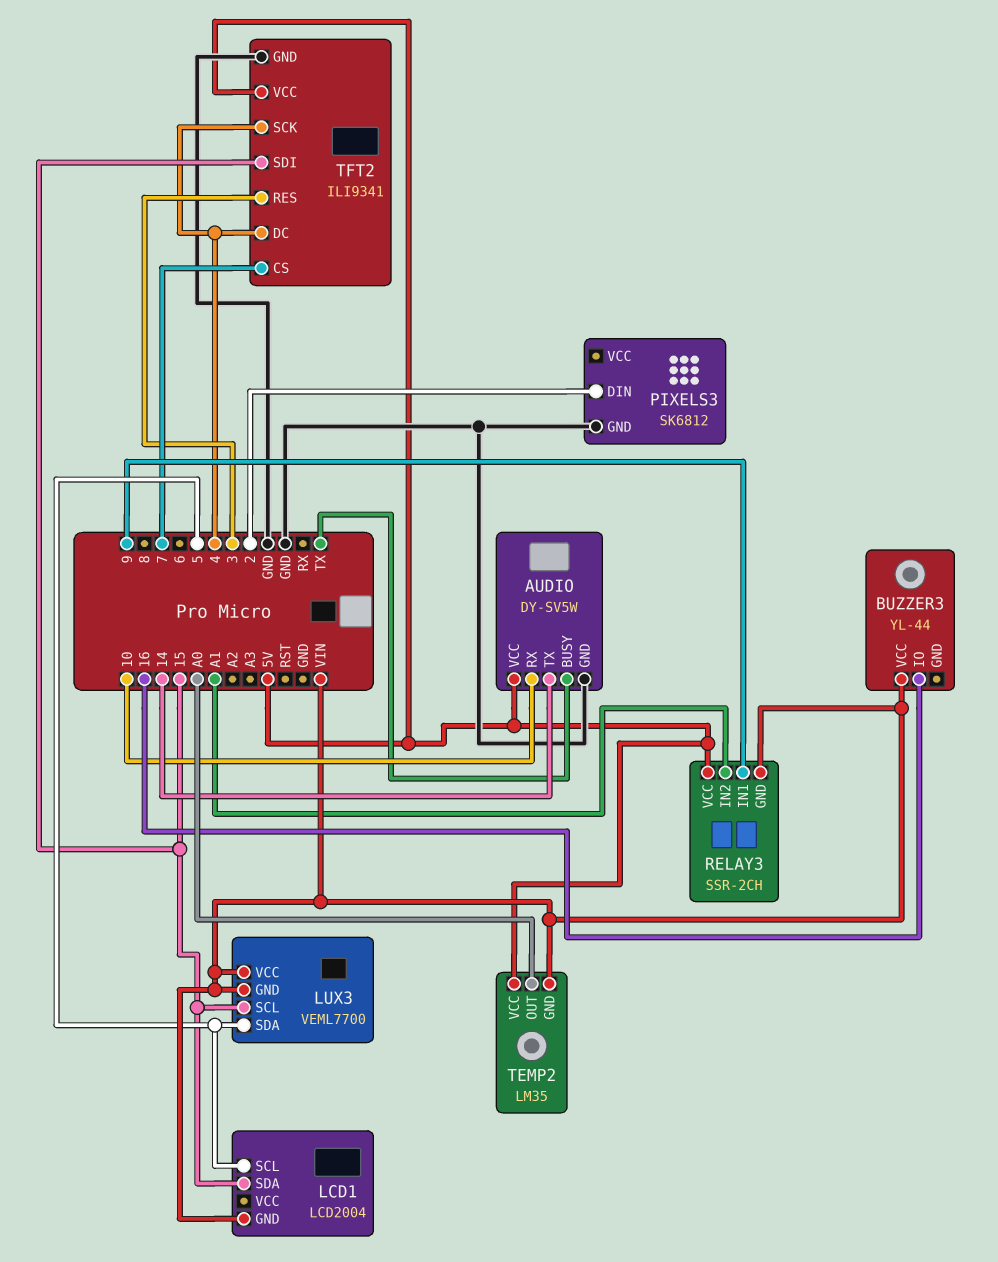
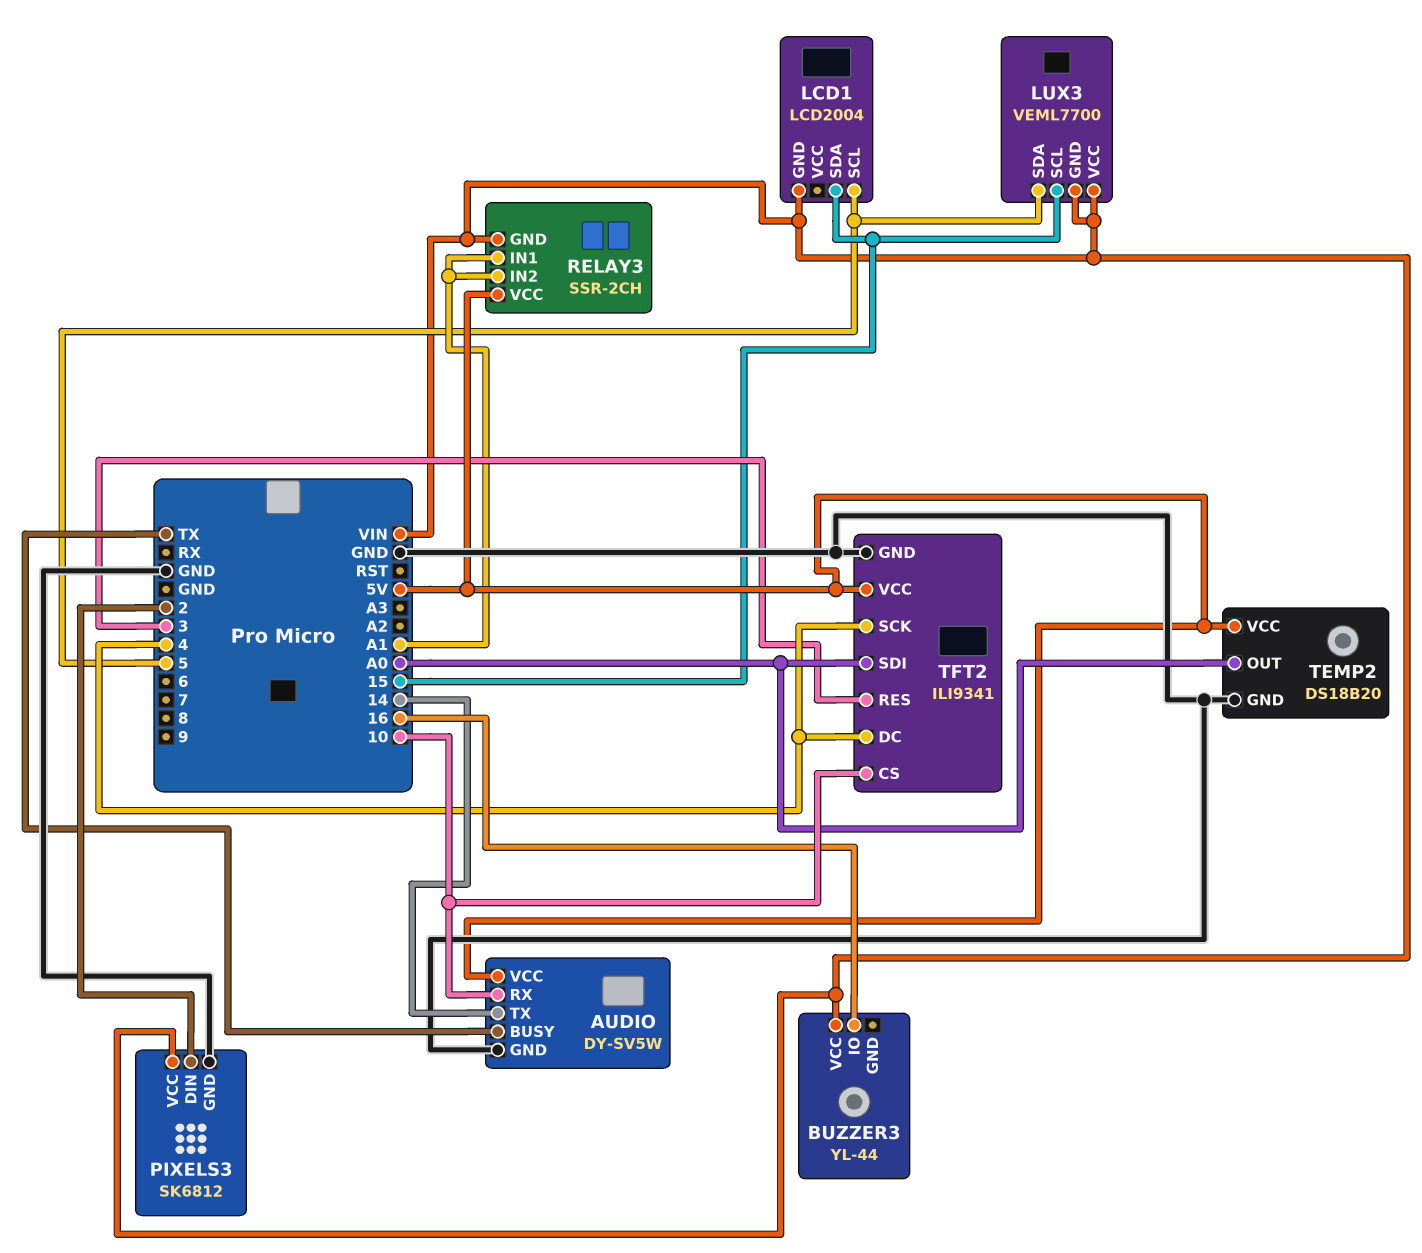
PIXELS3 pin VCC: none -> VIN
RELAY3 pin IN1: 9 -> A1
TEMP2: LM35 -> DS18B20
TEMP2 pin GND: VIN -> GND
TFT2 pin CS: 7 -> 10
TFT2 pin SDI: 15 -> A0

